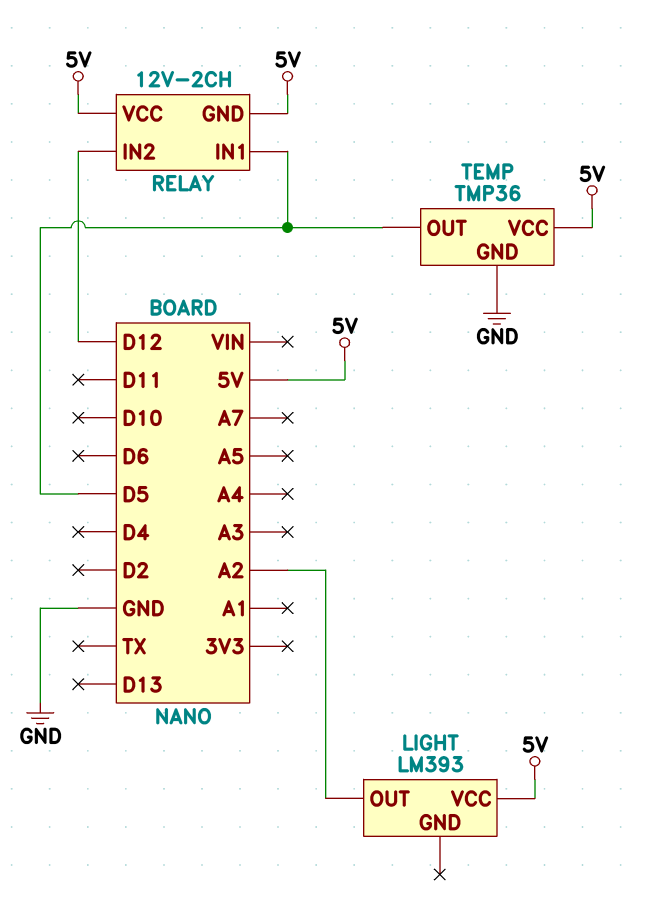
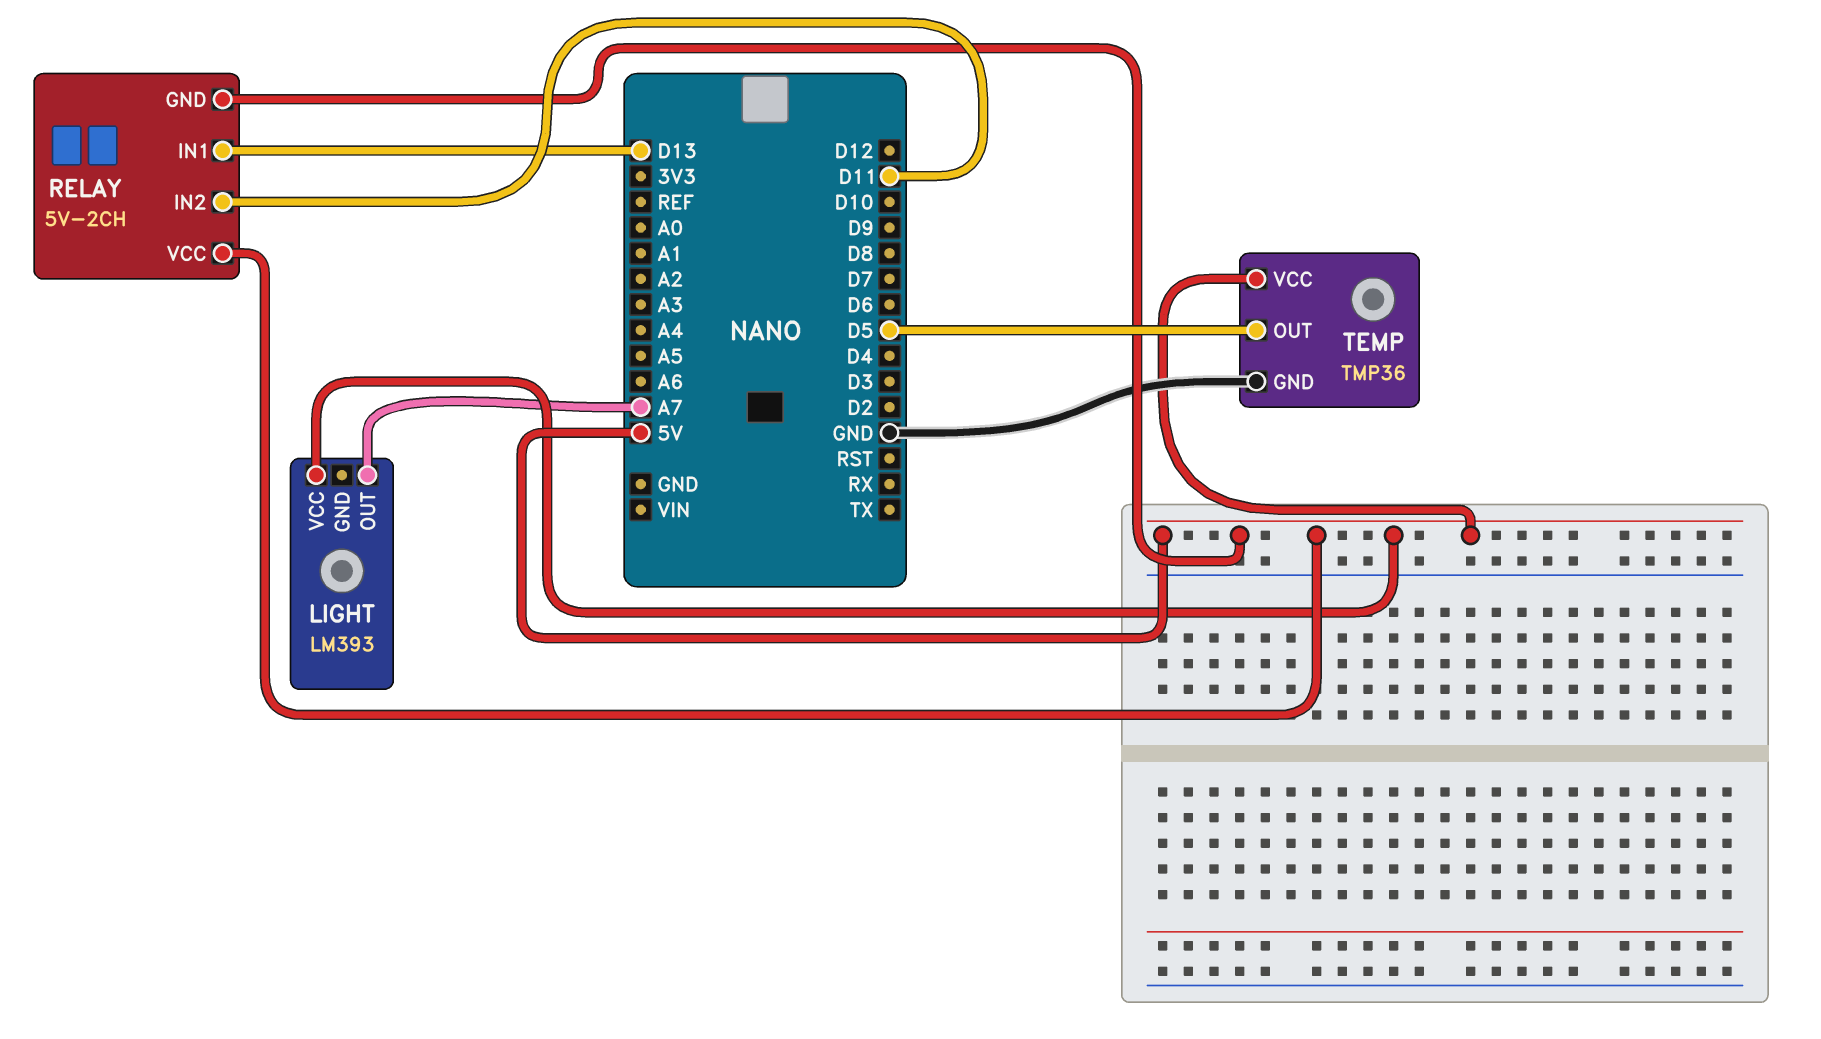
LIGHT pin OUT: A2 -> A7
RELAY: 12V-2CH -> 5V-2CH
RELAY pin IN1: D5 -> D13
RELAY pin IN2: D12 -> D11

